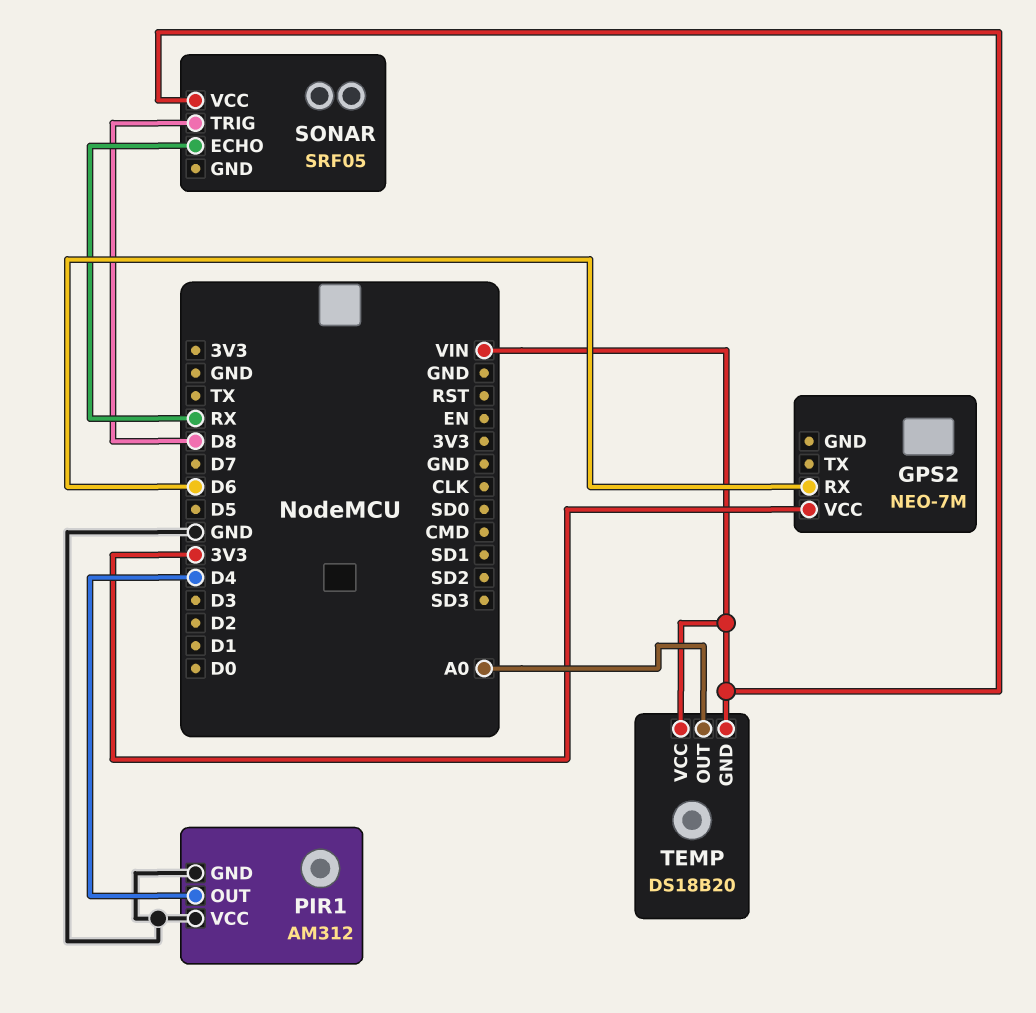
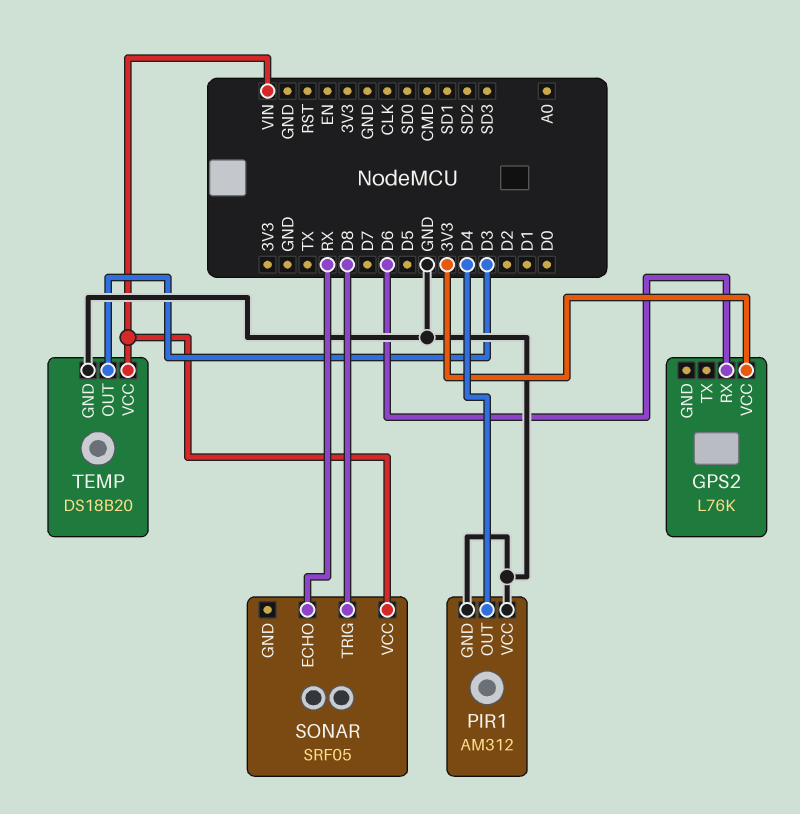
GPS2: NEO-7M -> L76K
TEMP pin GND: VIN -> GND
TEMP pin OUT: A0 -> D3

